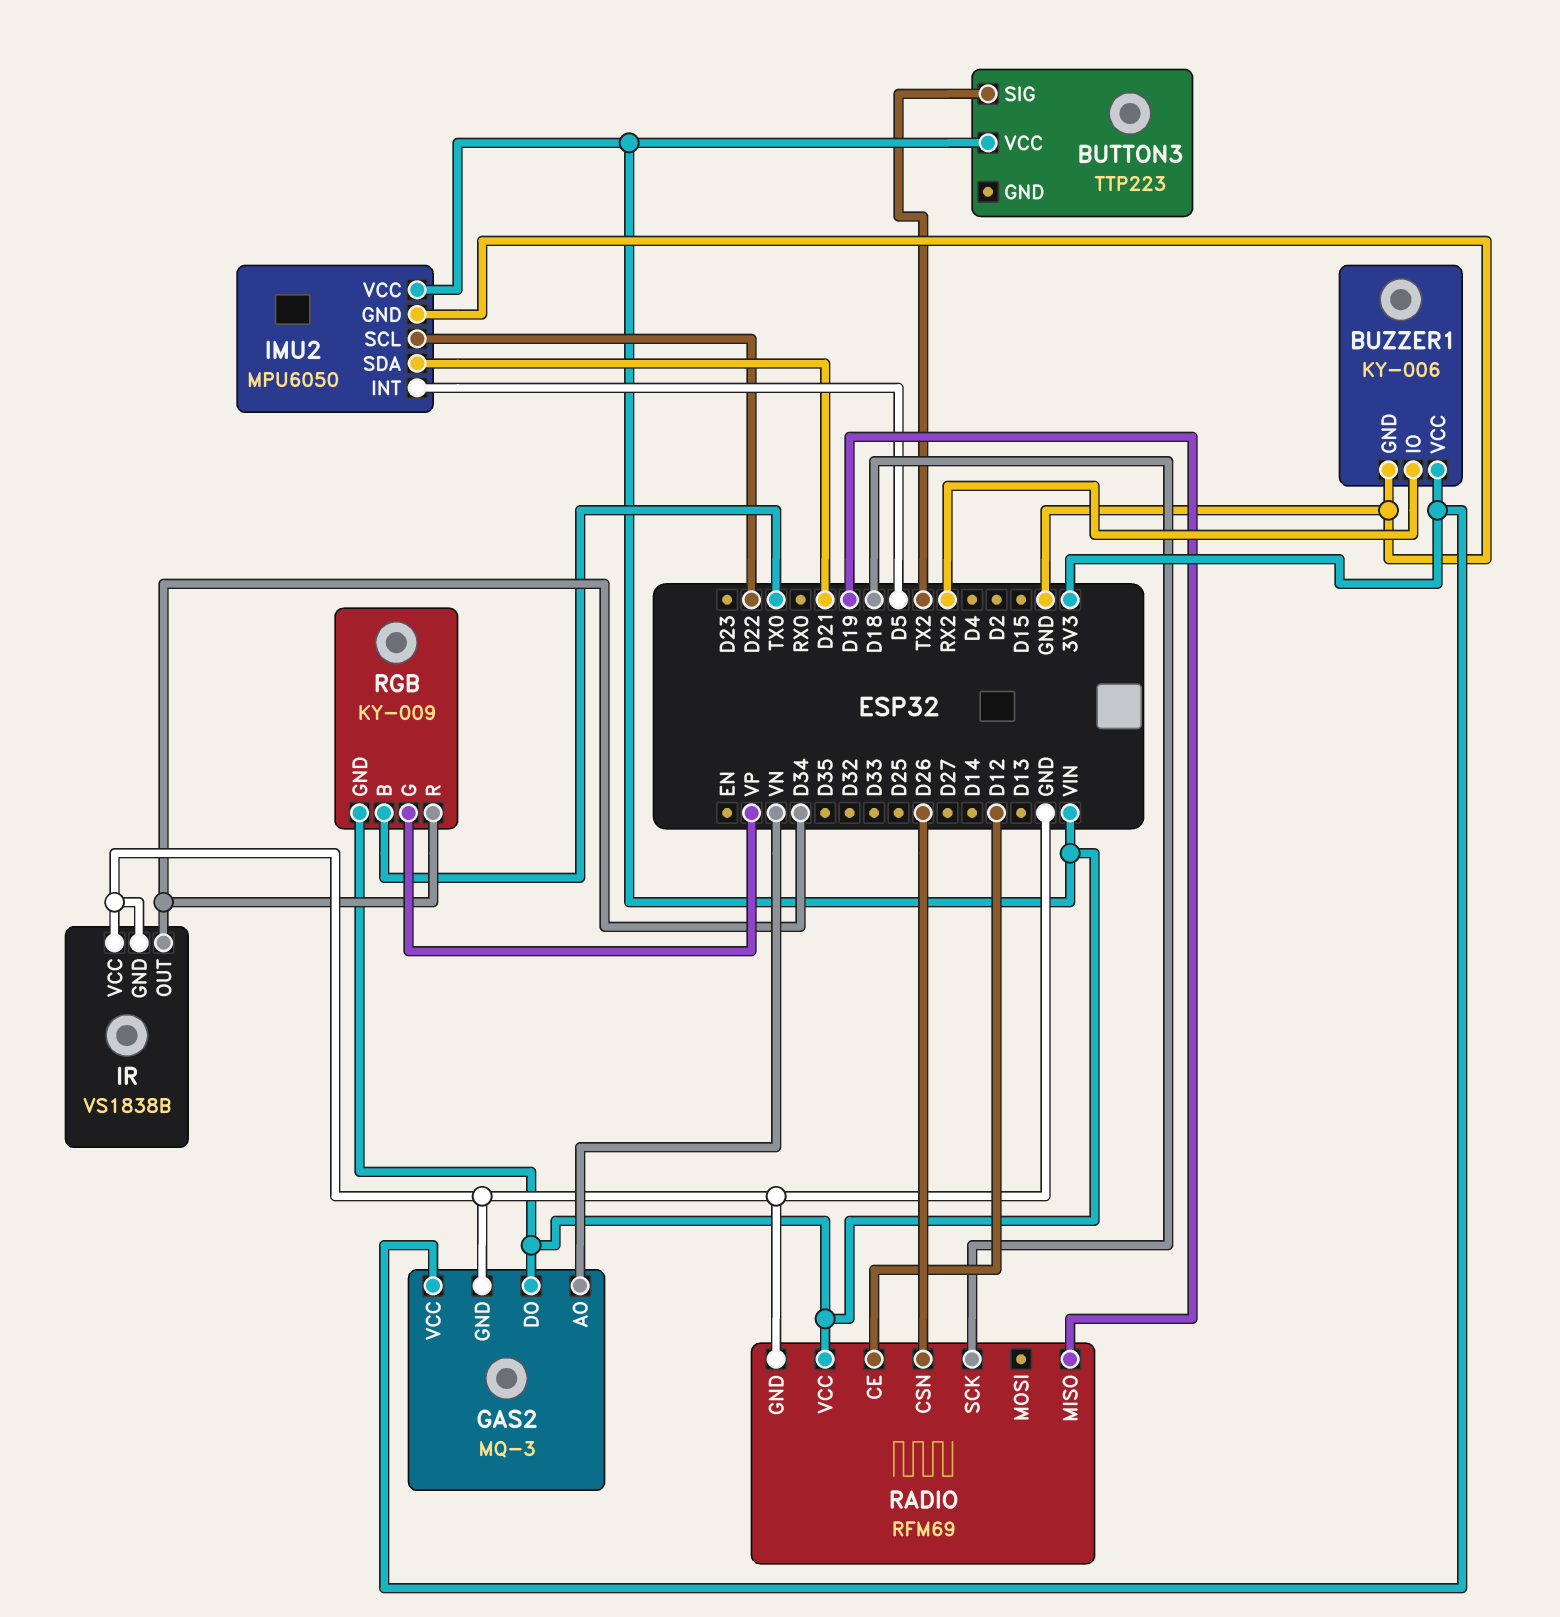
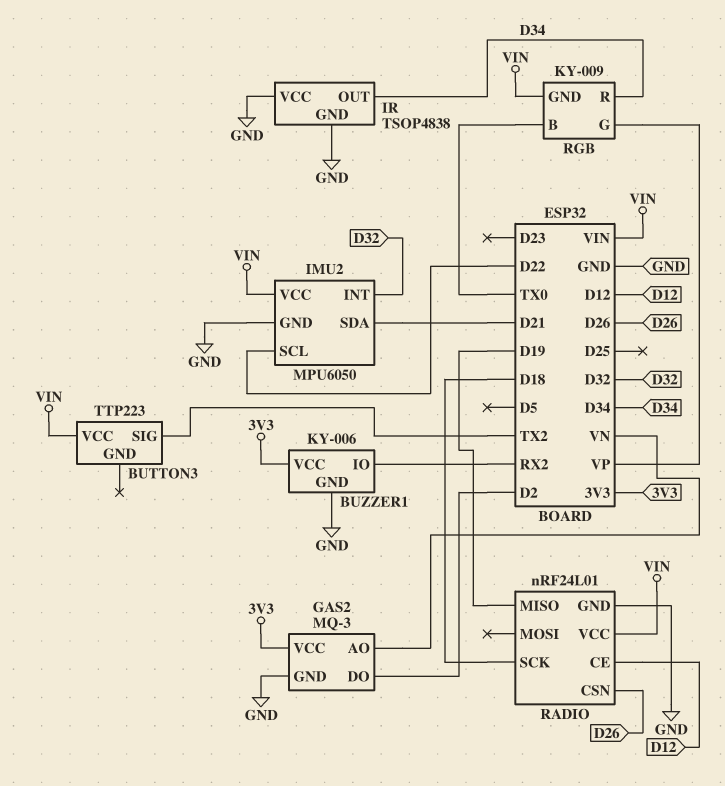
GAS2 pin DO: VIN -> D2
IMU2 pin INT: D5 -> D32
IR: VS1838B -> TSOP4838
RADIO: RFM69 -> nRF24L01

